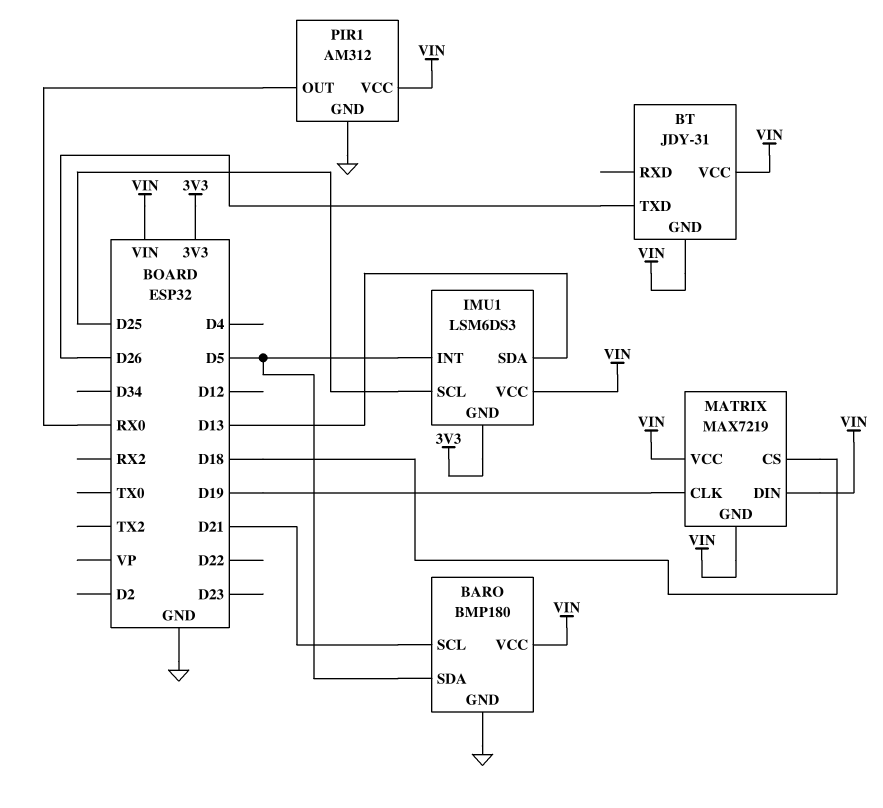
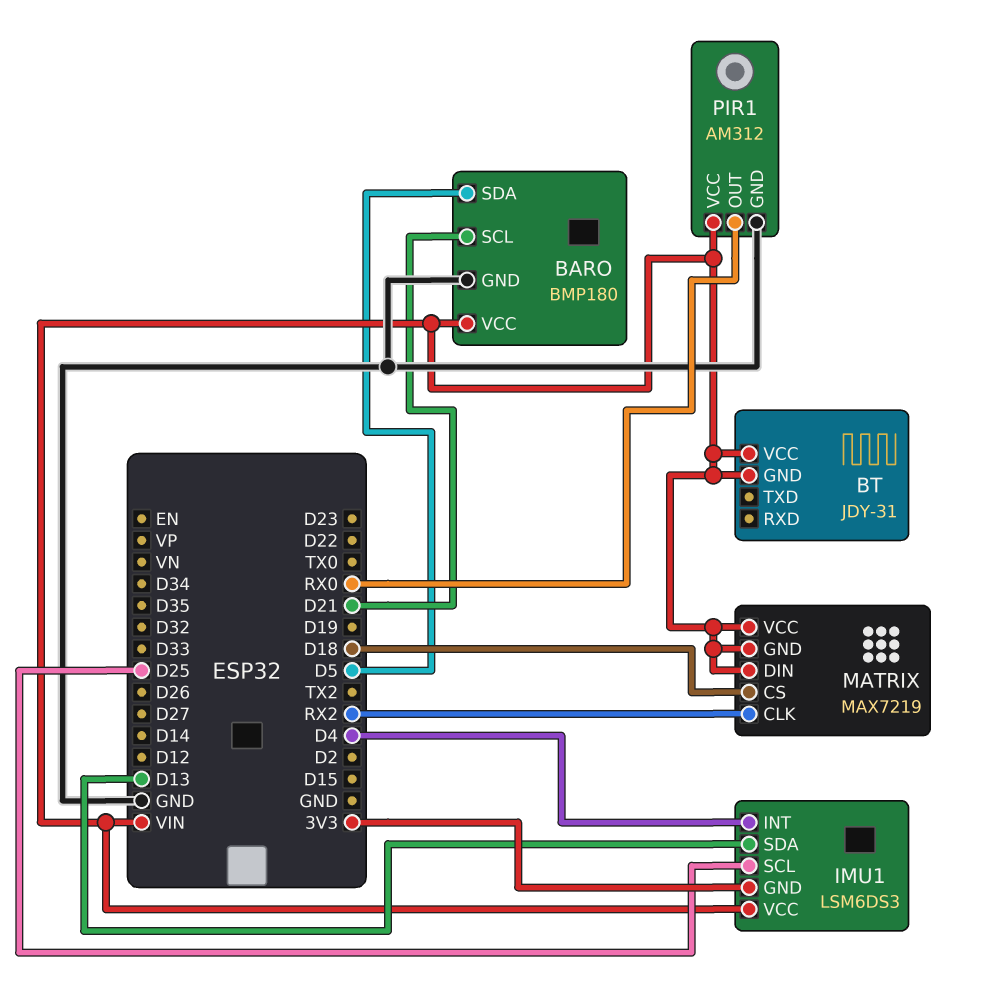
BT pin TXD: D26 -> none
IMU1 pin INT: D5 -> D4
MATRIX pin CLK: D19 -> RX2

